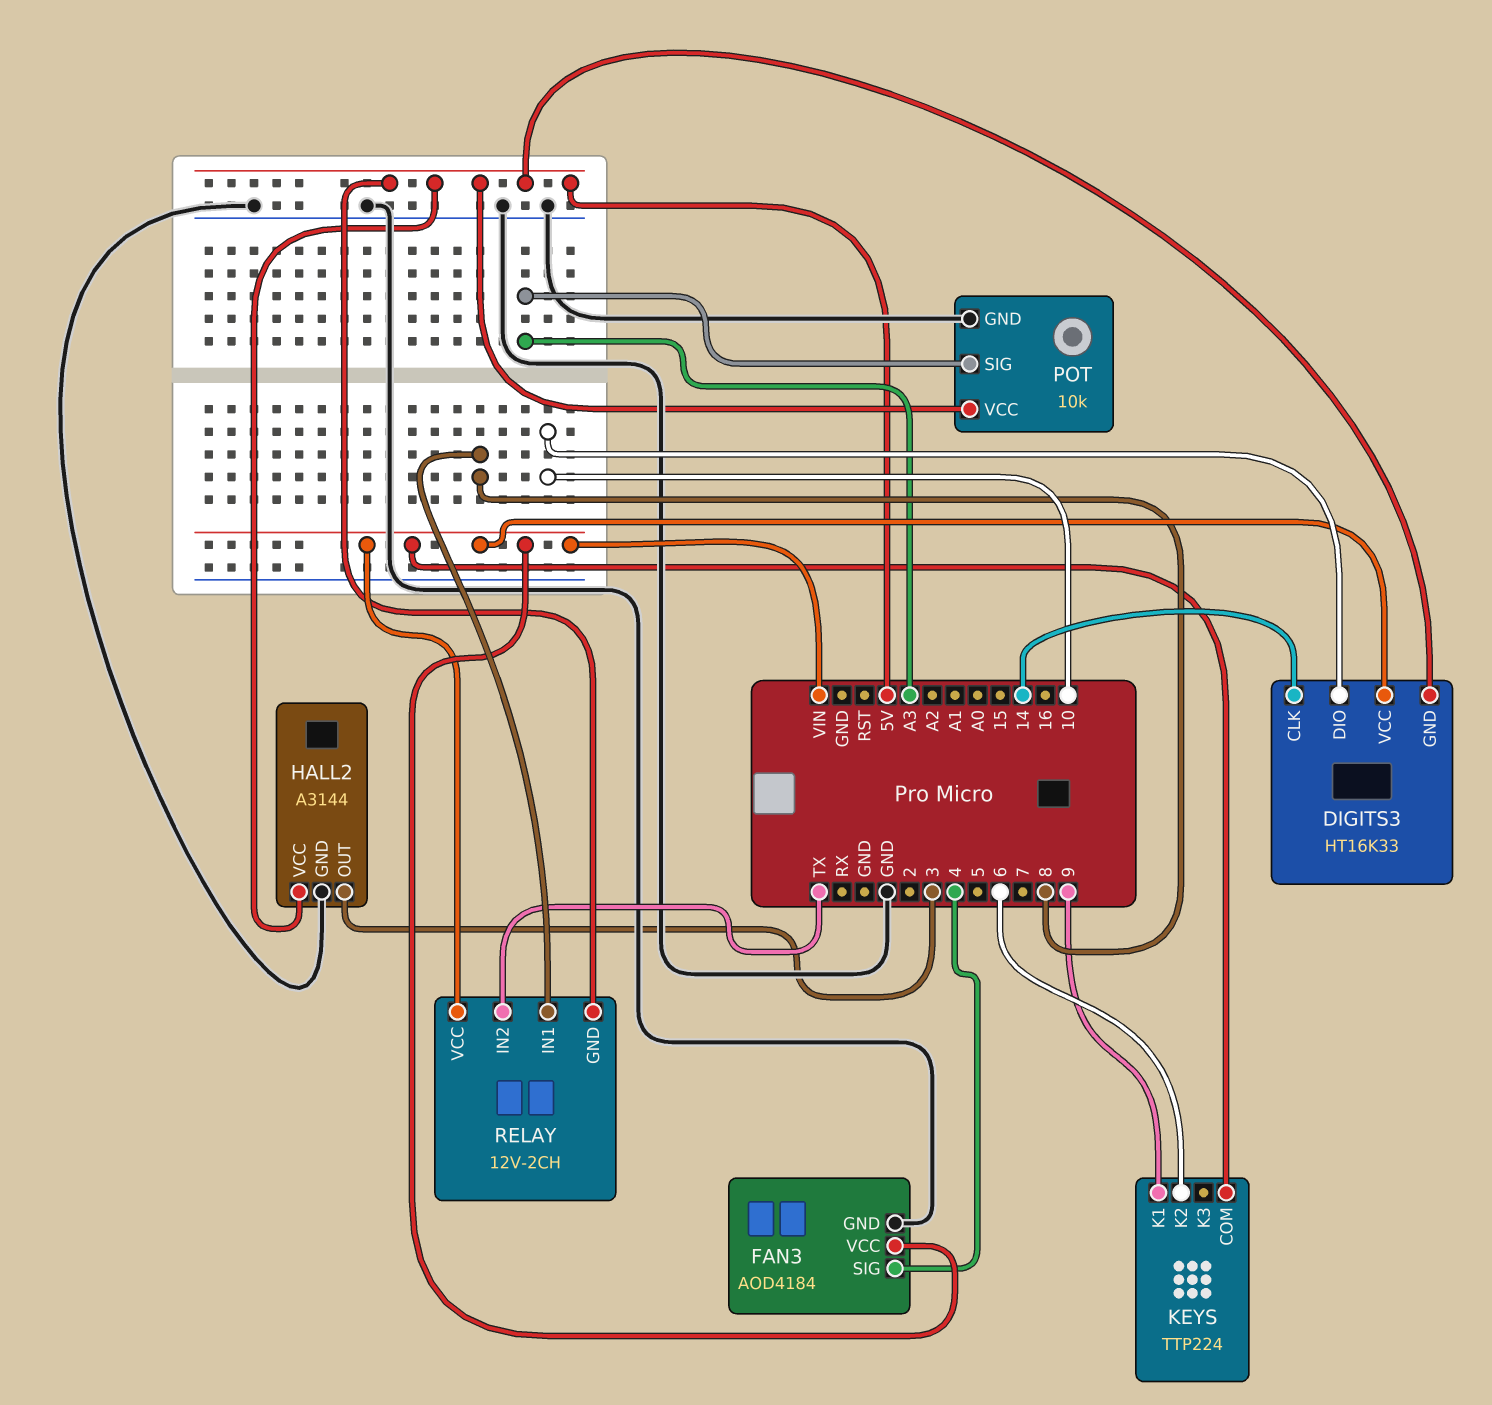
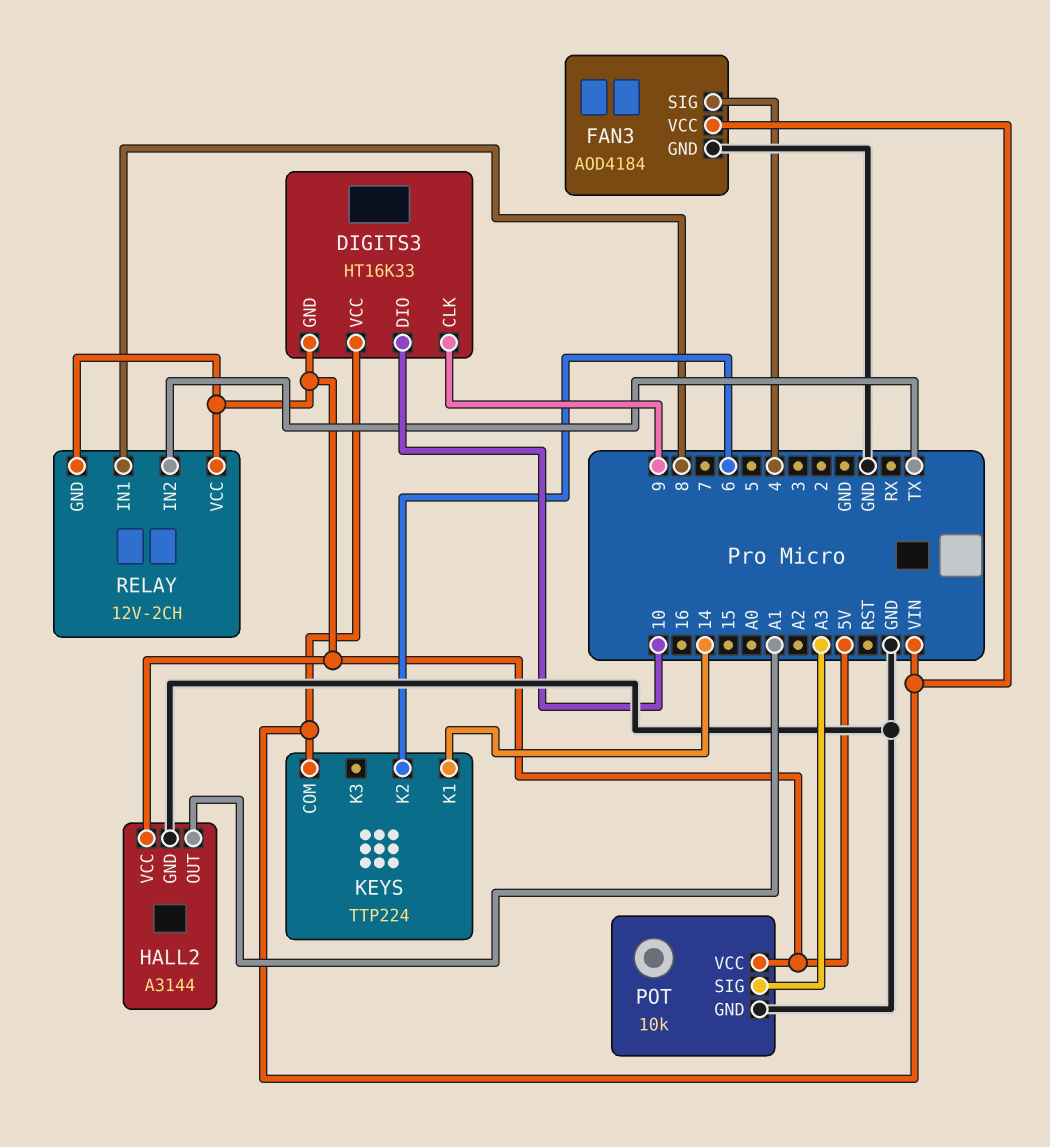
DIGITS3 pin CLK: 14 -> 9
HALL2 pin OUT: 3 -> A1
KEYS pin K1: 9 -> 14
RELAY pin VCC: VIN -> 5V

